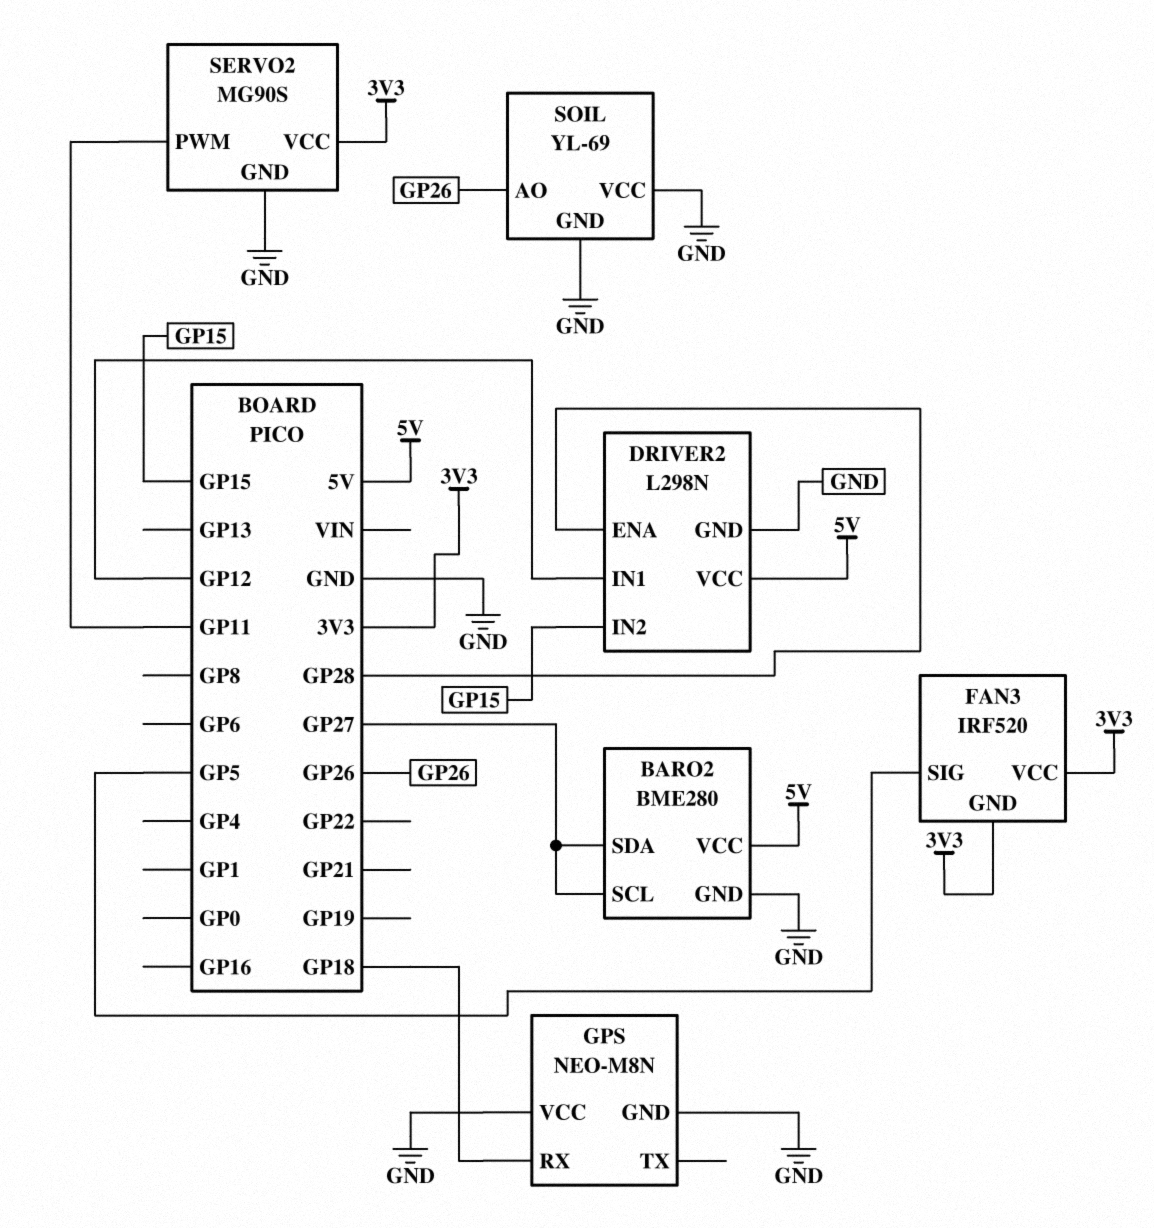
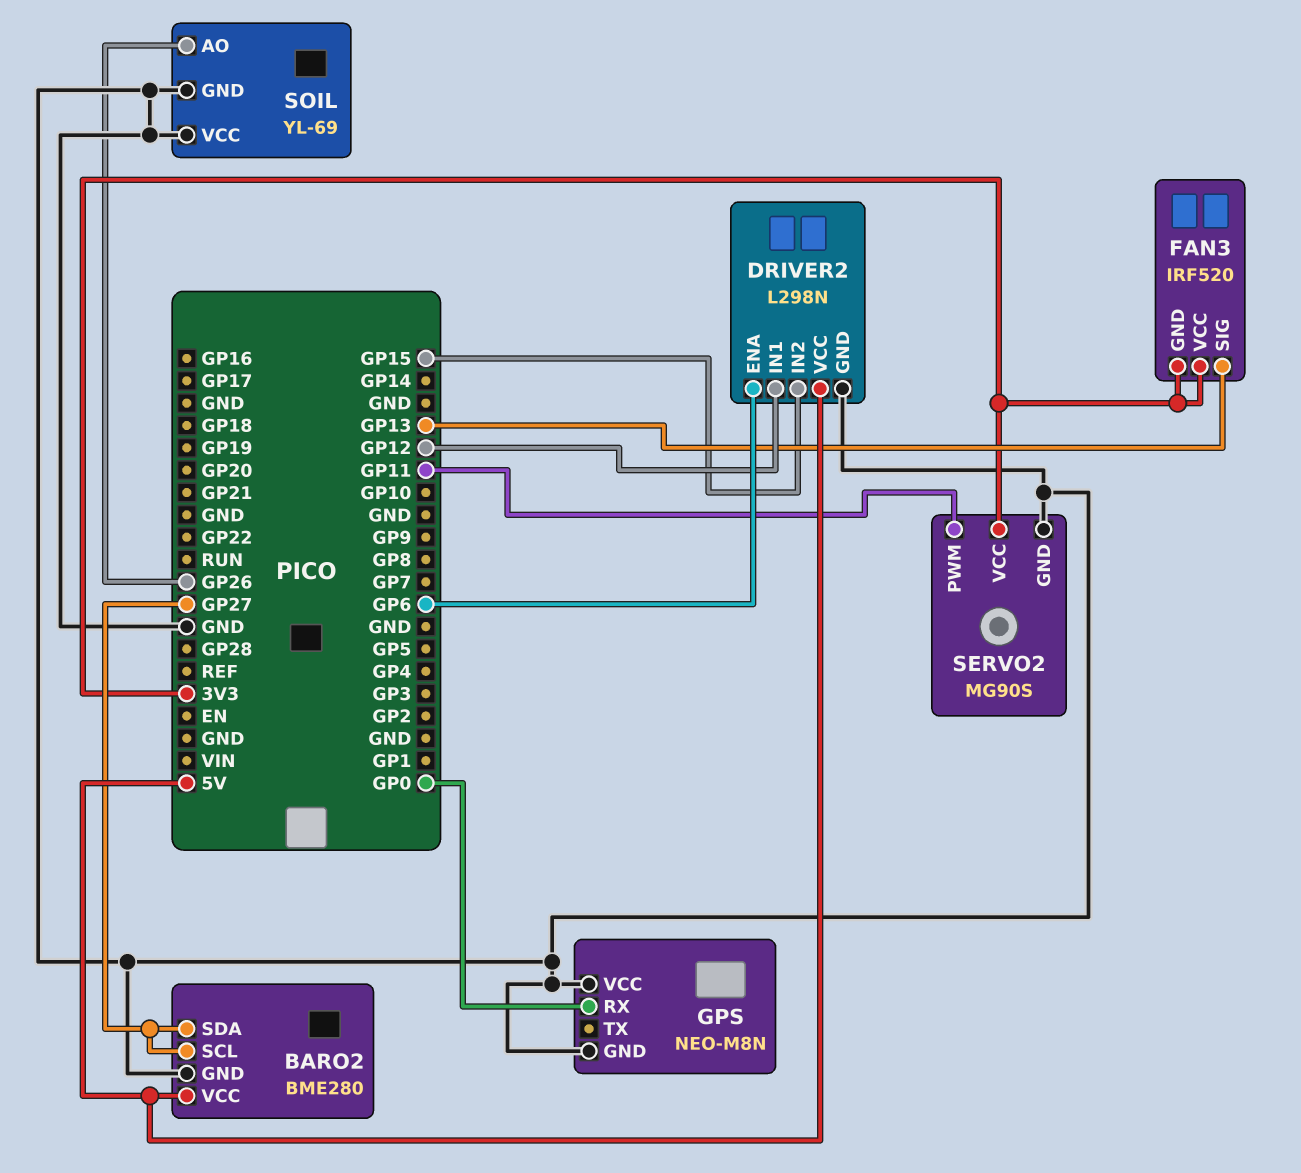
DRIVER2 pin ENA: GP28 -> GP6
FAN3 pin SIG: GP5 -> GP13
GPS pin RX: GP18 -> GP0

